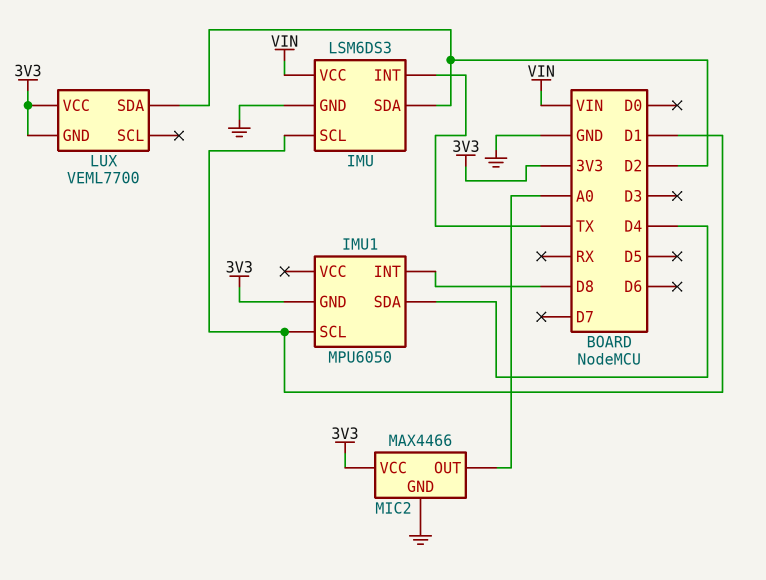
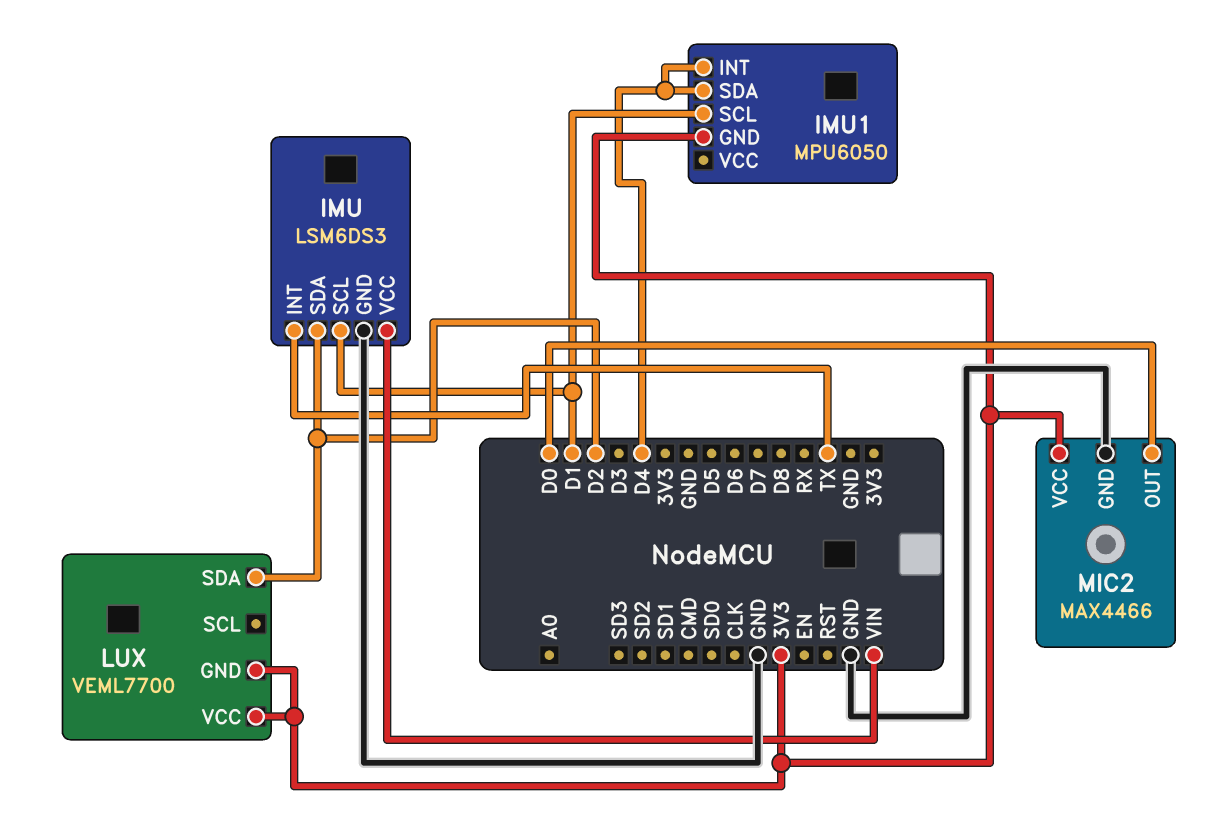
IMU1 pin INT: D8 -> D4
MIC2 pin OUT: A0 -> D0

